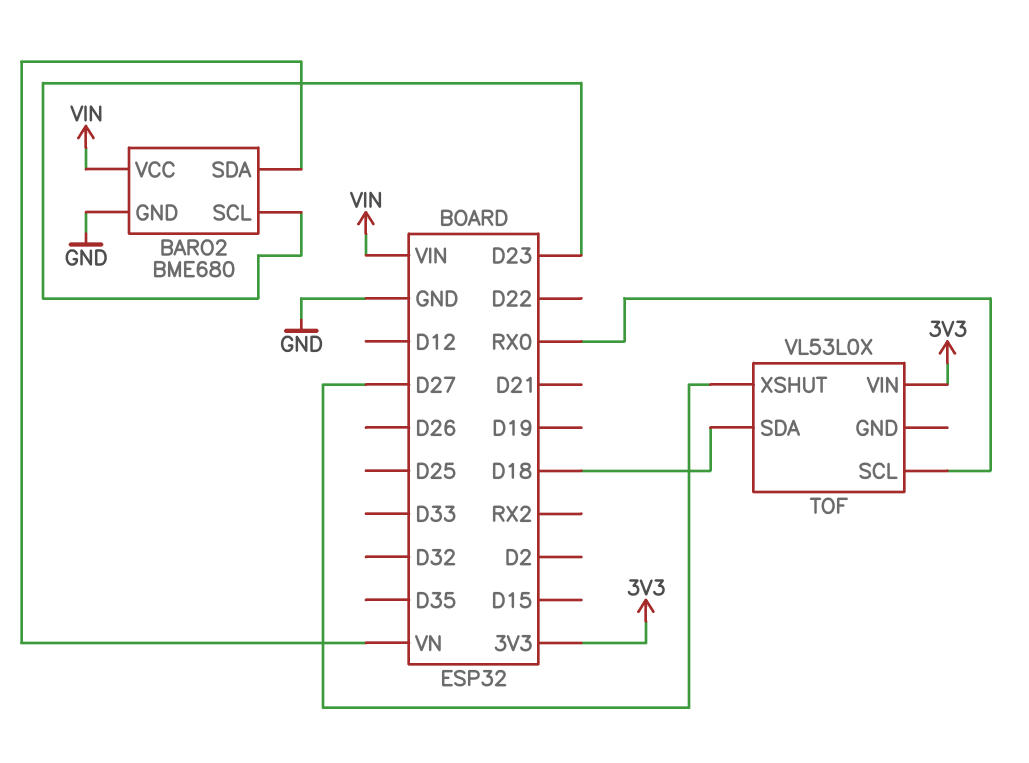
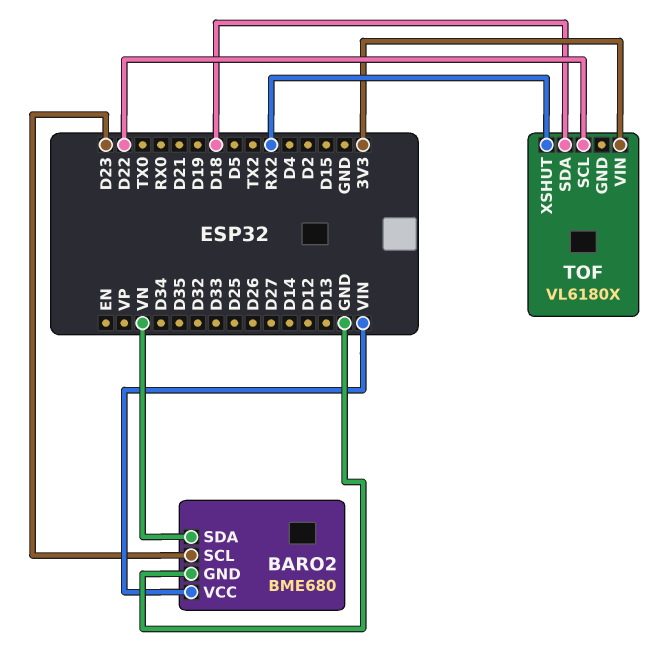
TOF: VL53L0X -> VL6180X
TOF pin SCL: RX0 -> D22
TOF pin XSHUT: D27 -> RX2

